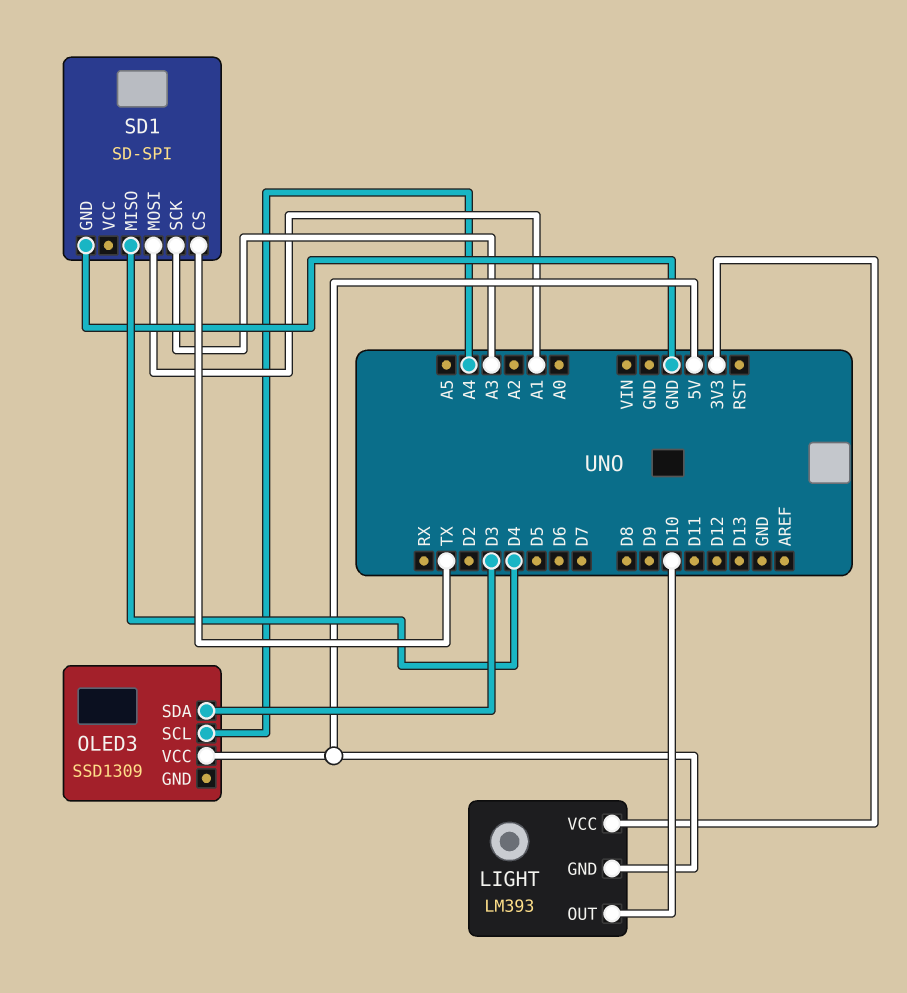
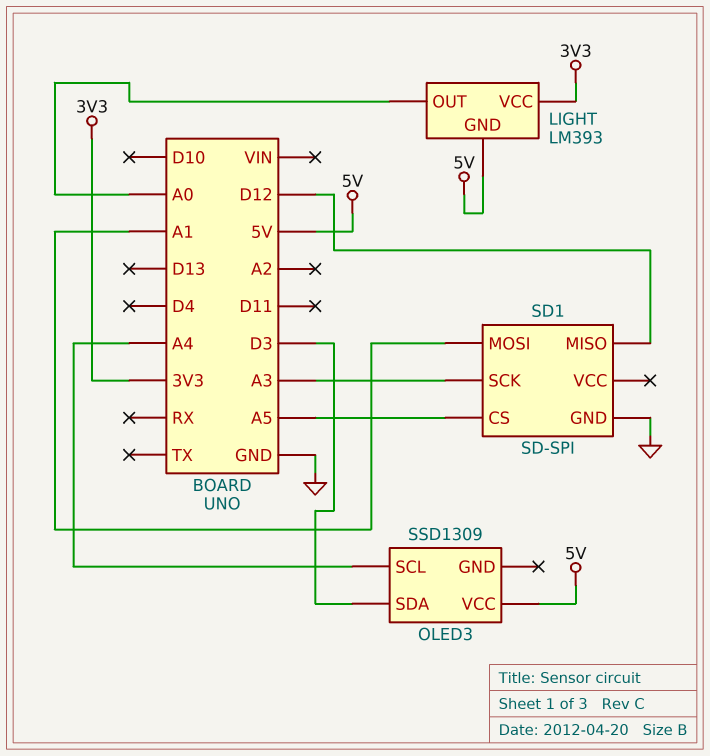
LIGHT pin OUT: D10 -> A0
SD1 pin CS: TX -> A5
SD1 pin MISO: D4 -> D12

